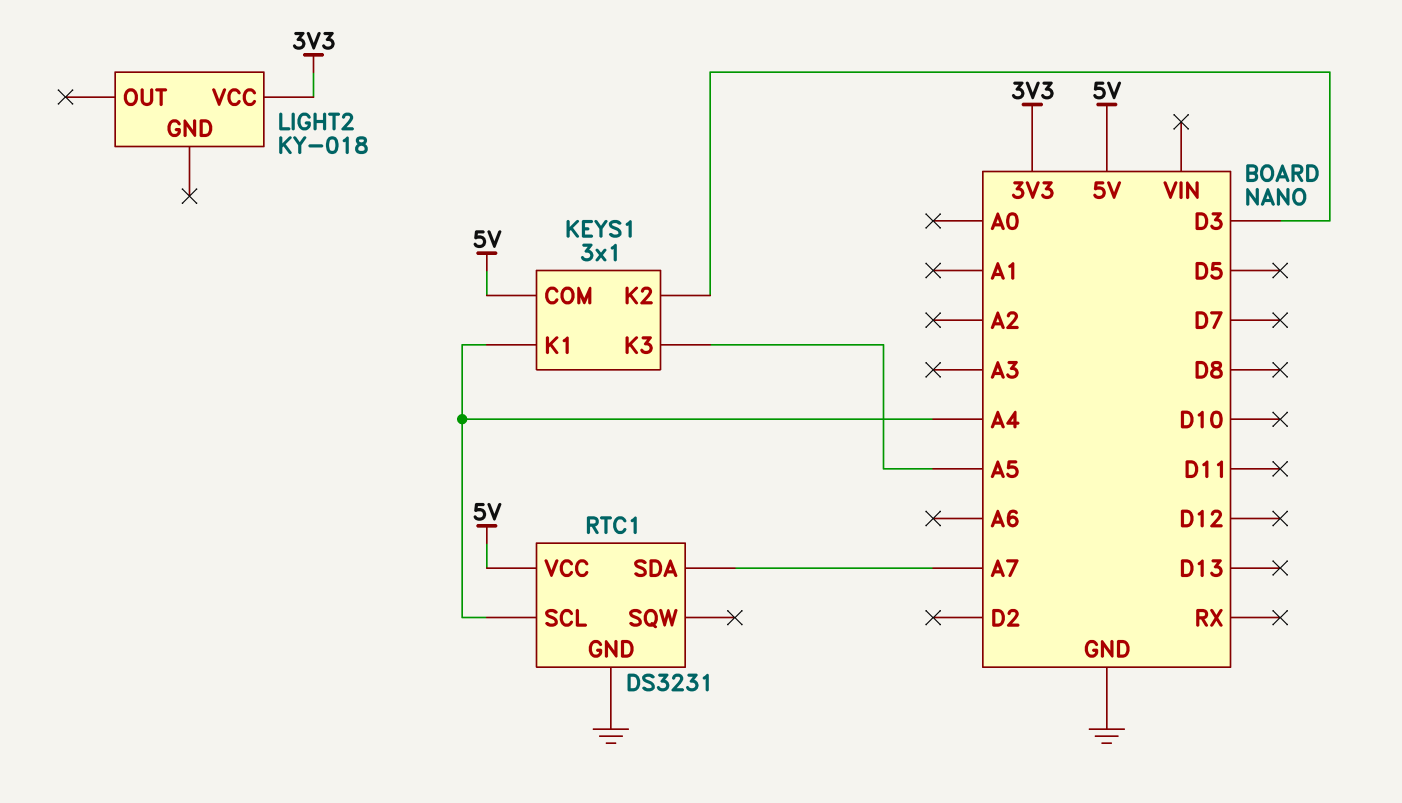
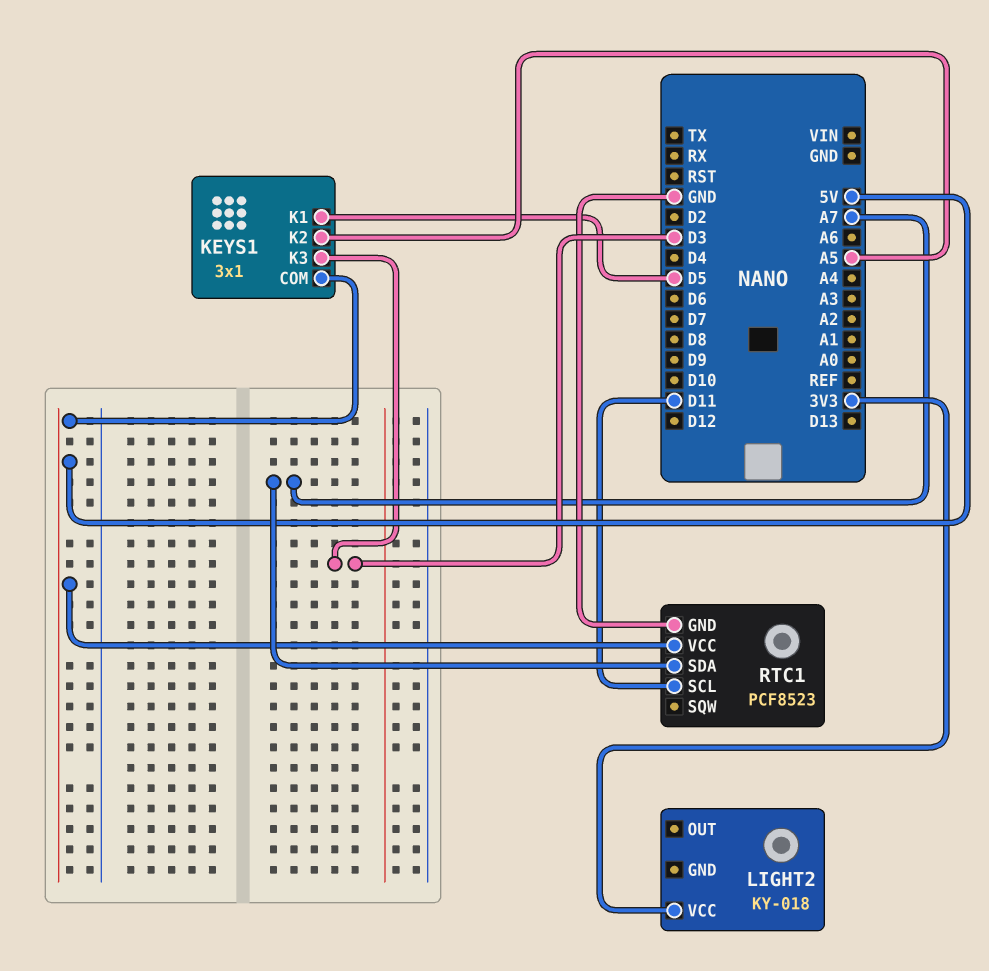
KEYS1 pin K1: A4 -> D5
KEYS1 pin K2: D3 -> A5
KEYS1 pin K3: A5 -> D3
RTC1: DS3231 -> PCF8523
RTC1 pin SCL: A4 -> D11

